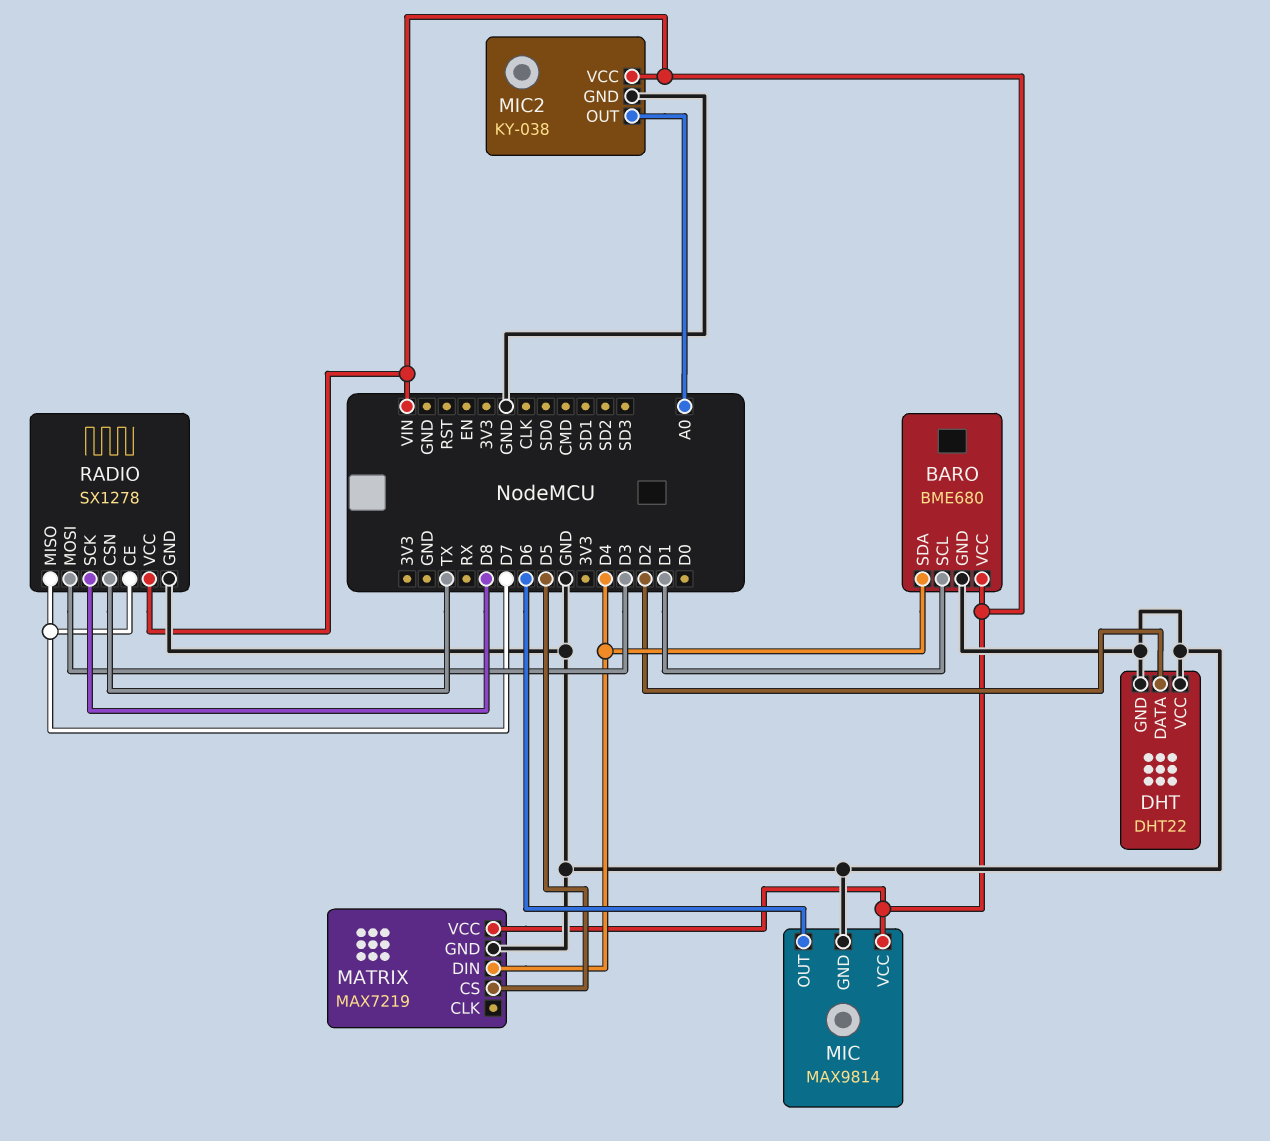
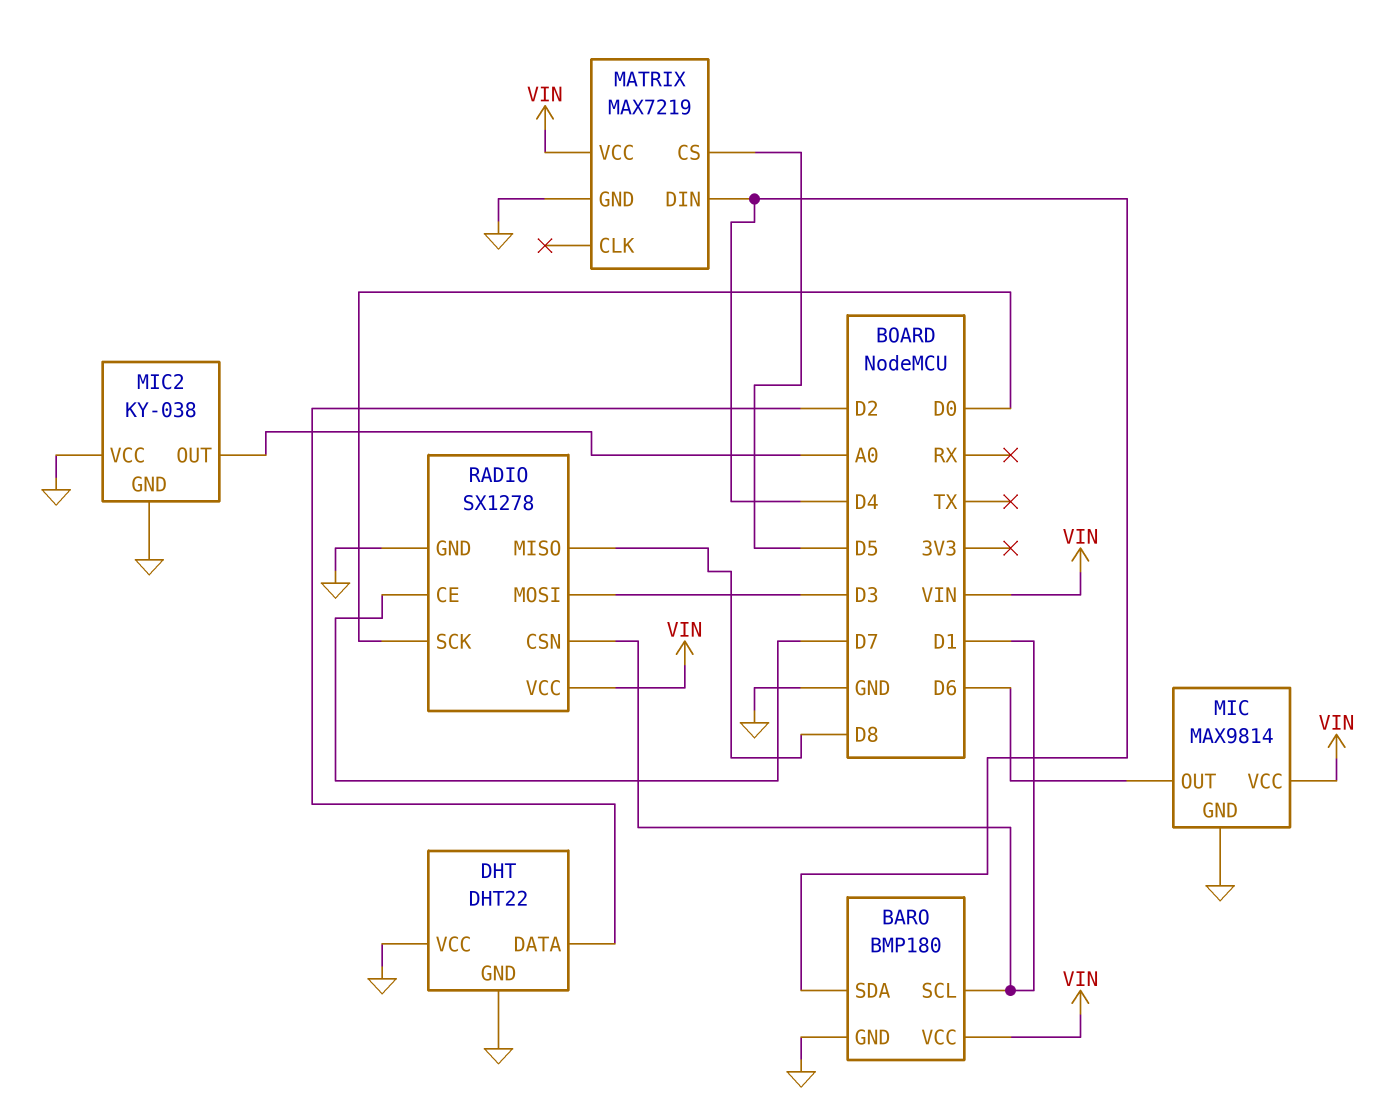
BARO: BME680 -> BMP180
MIC2 pin VCC: VIN -> GND
RADIO pin CSN: TX -> D1
RADIO pin MISO: D7 -> D8
RADIO pin SCK: D8 -> D0

